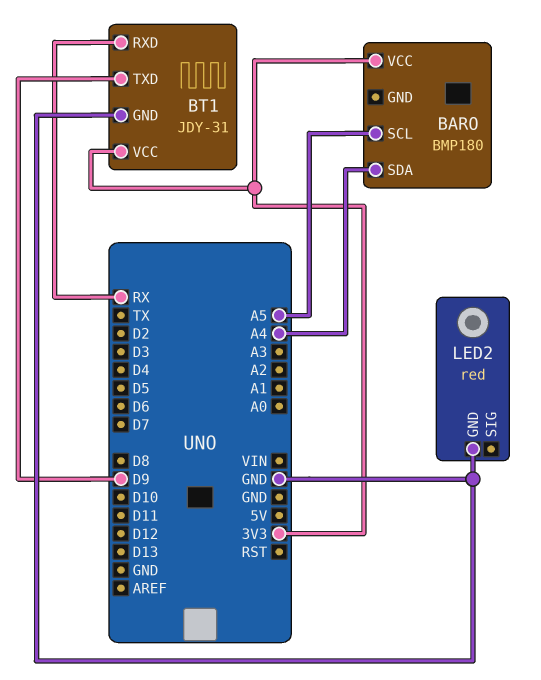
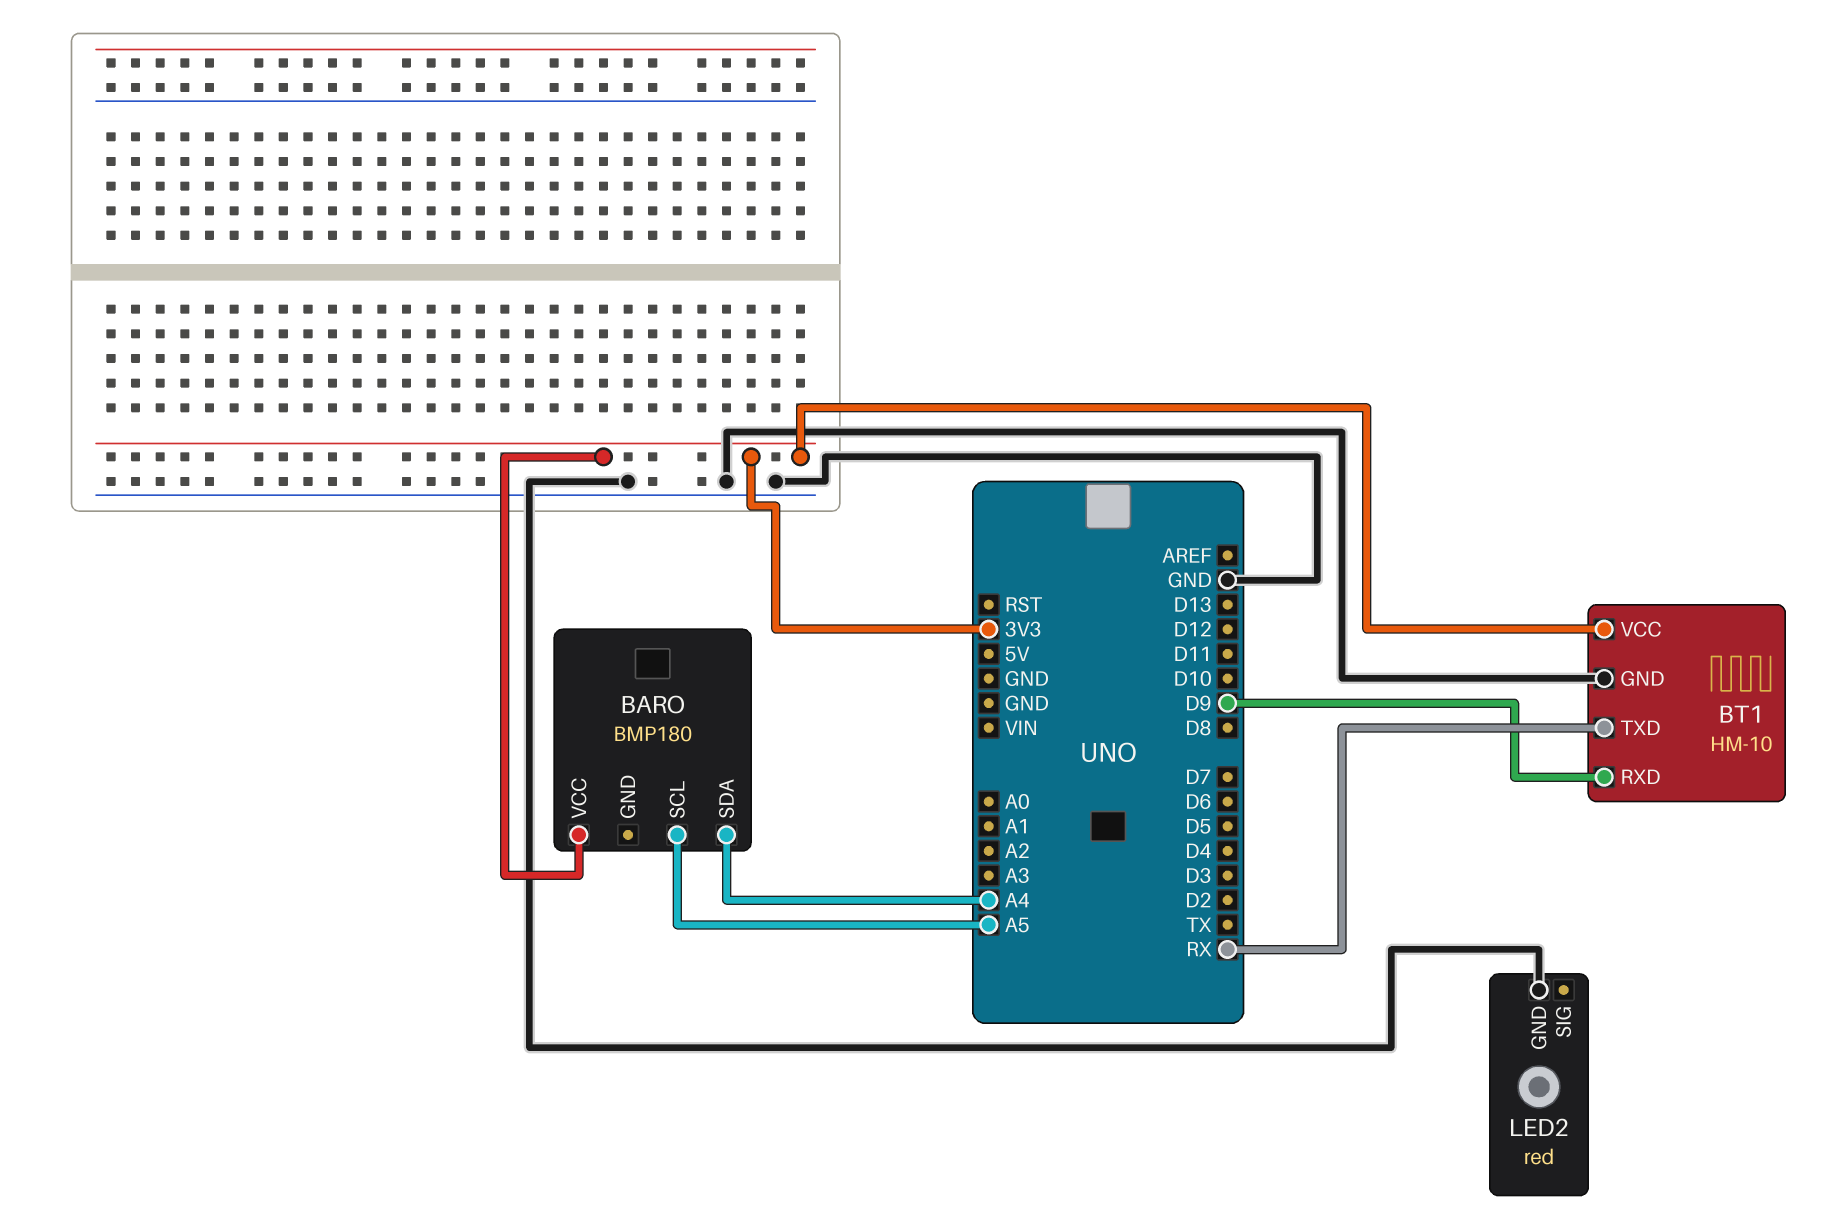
BT1: JDY-31 -> HM-10
BT1 pin RXD: RX -> D9
BT1 pin TXD: D9 -> RX

